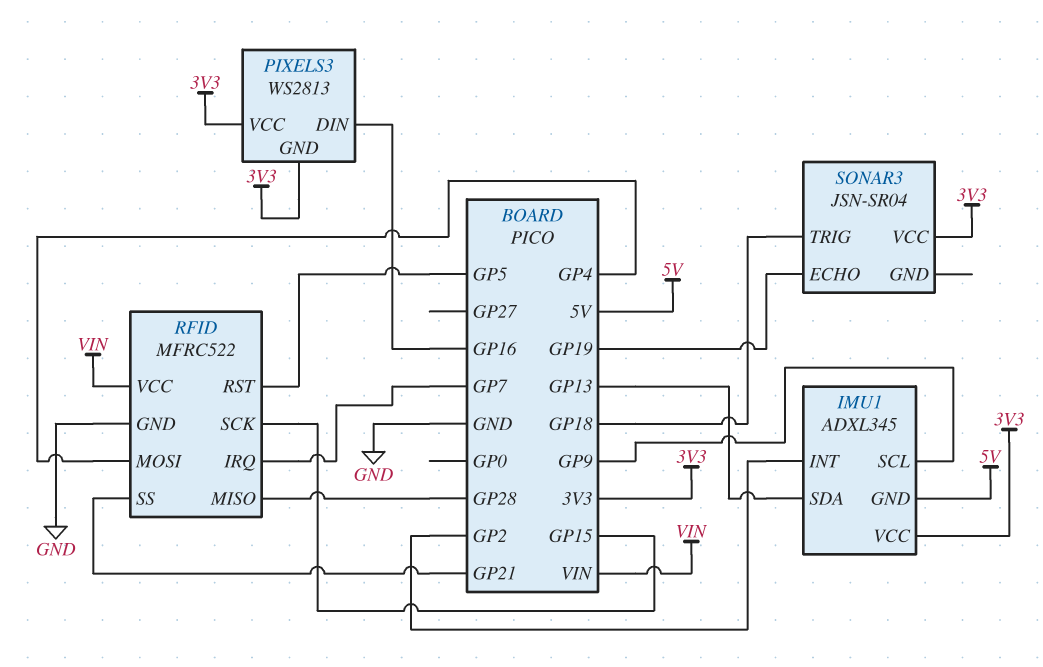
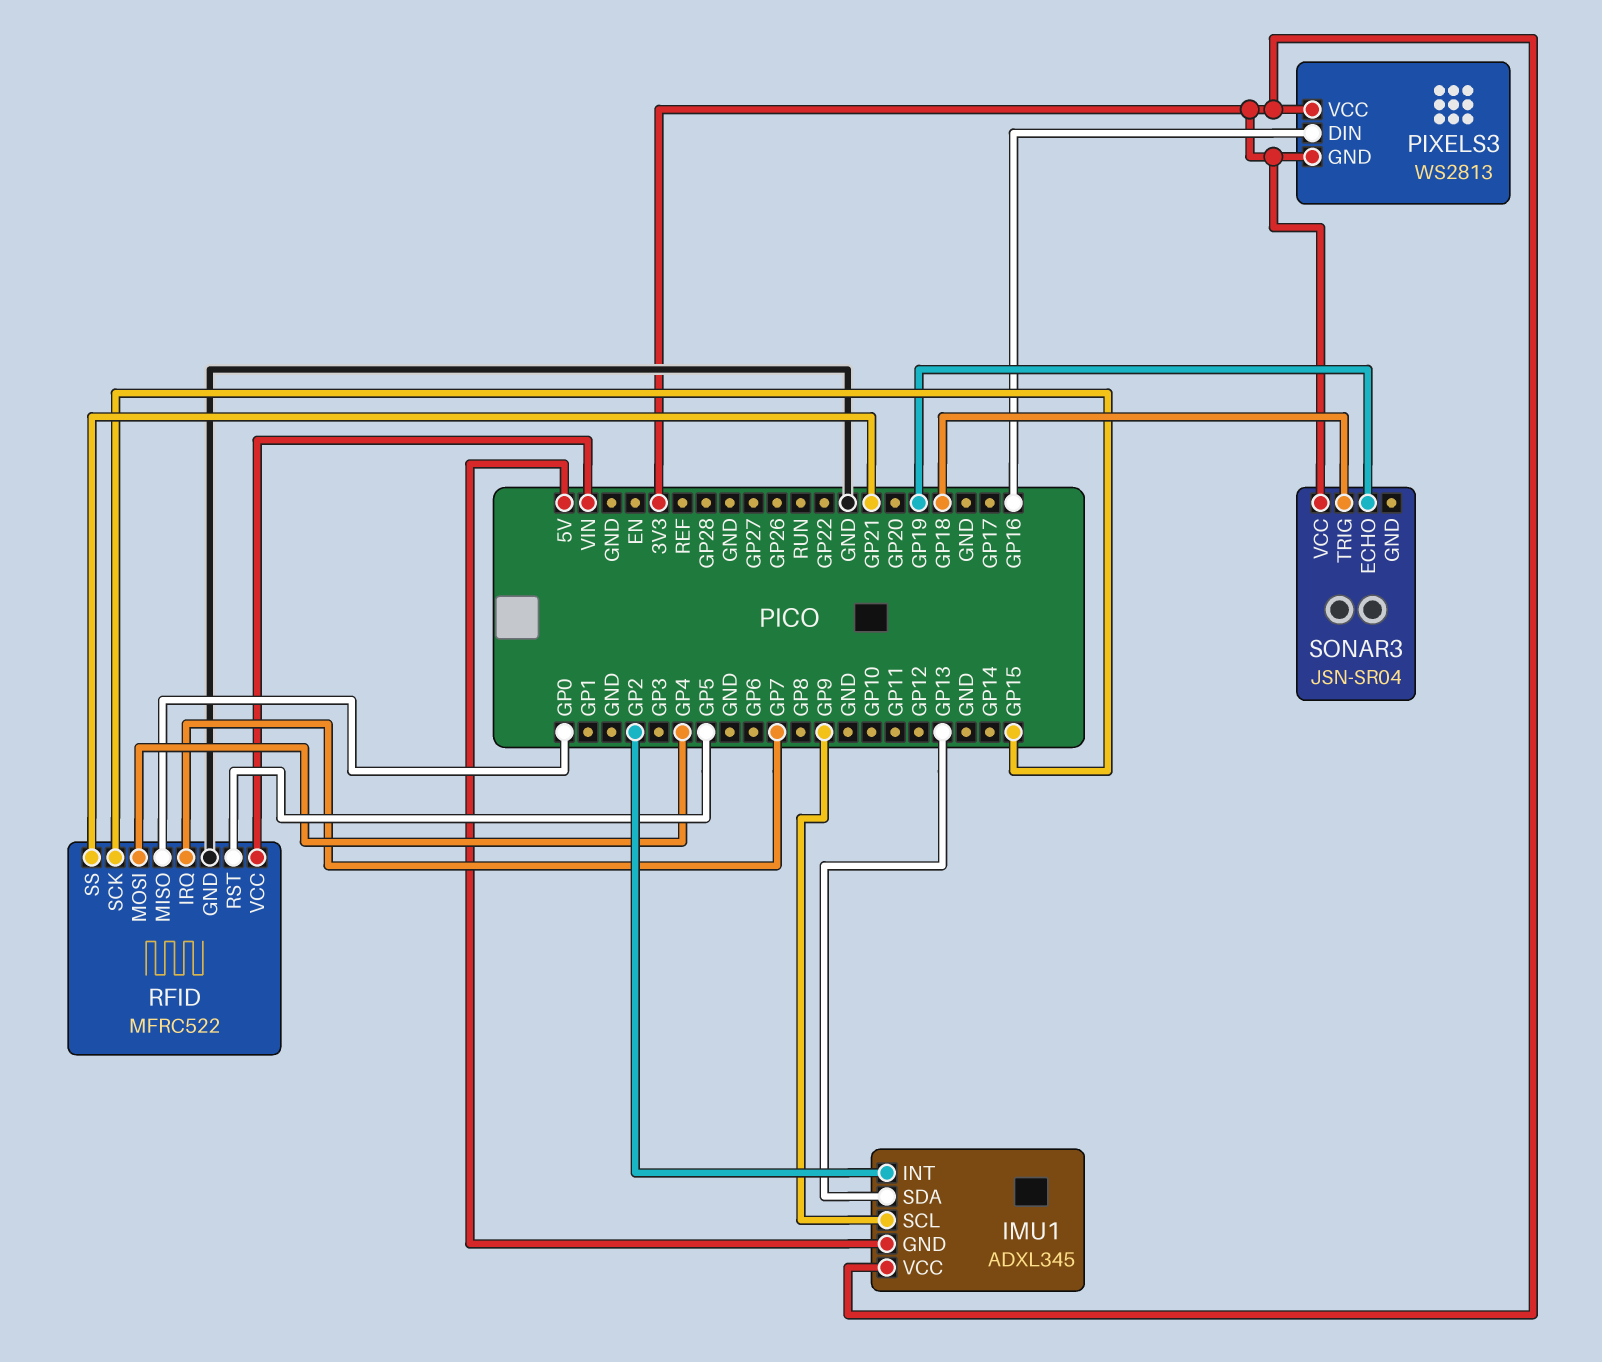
RFID pin MISO: GP28 -> GP0

